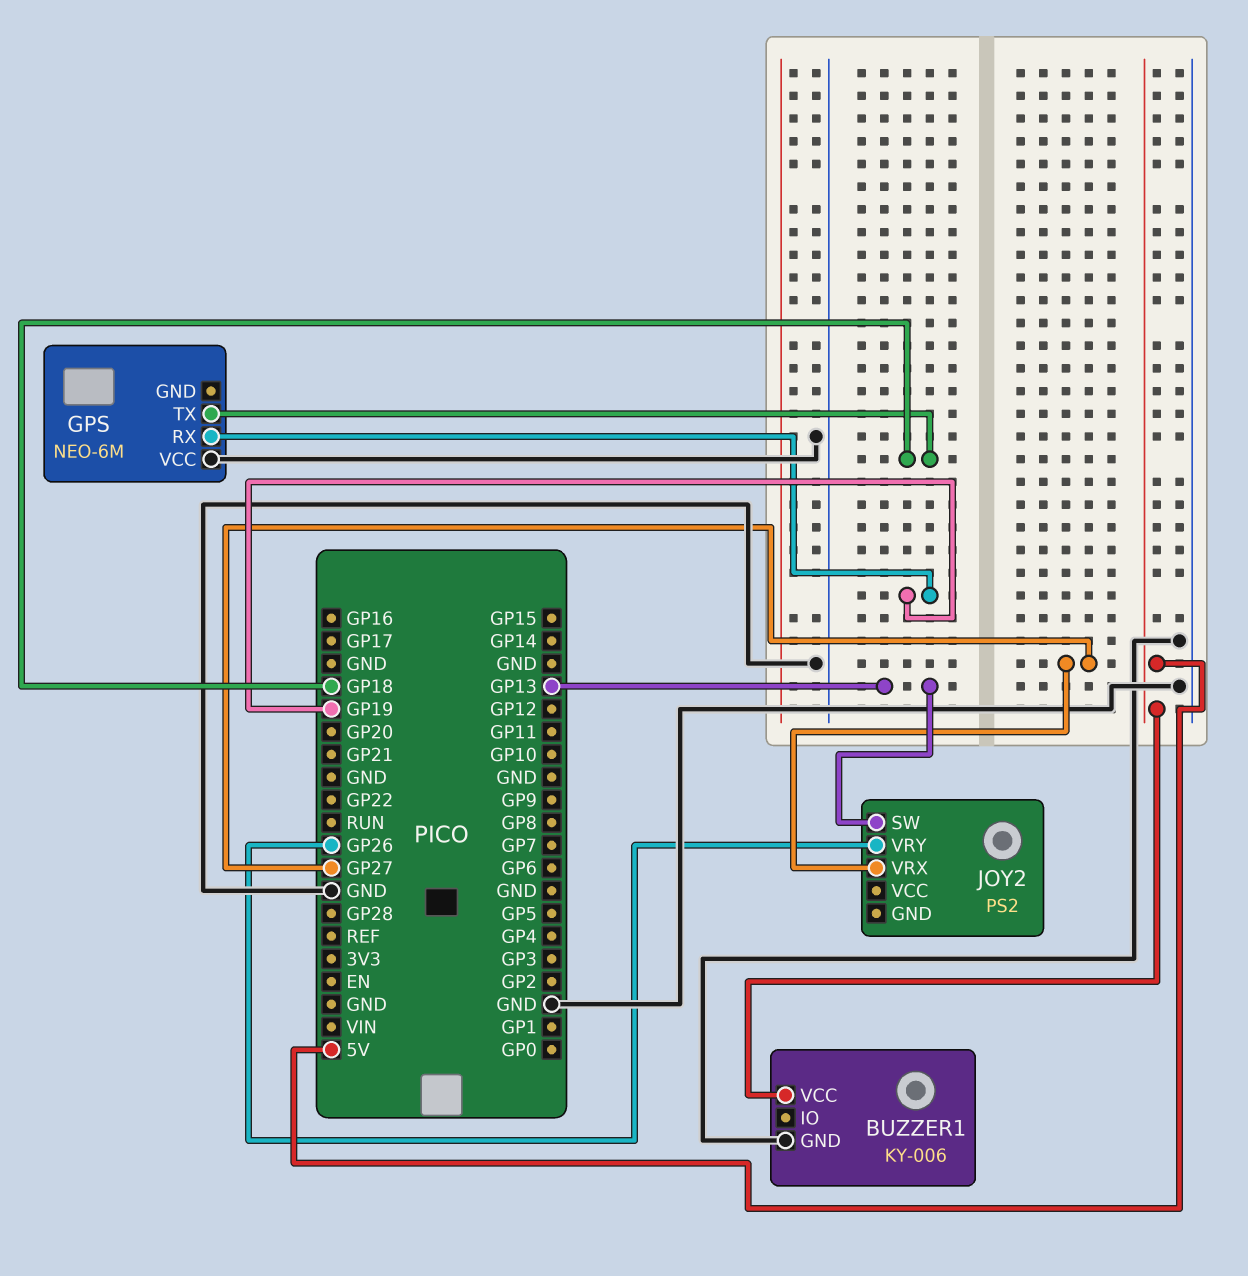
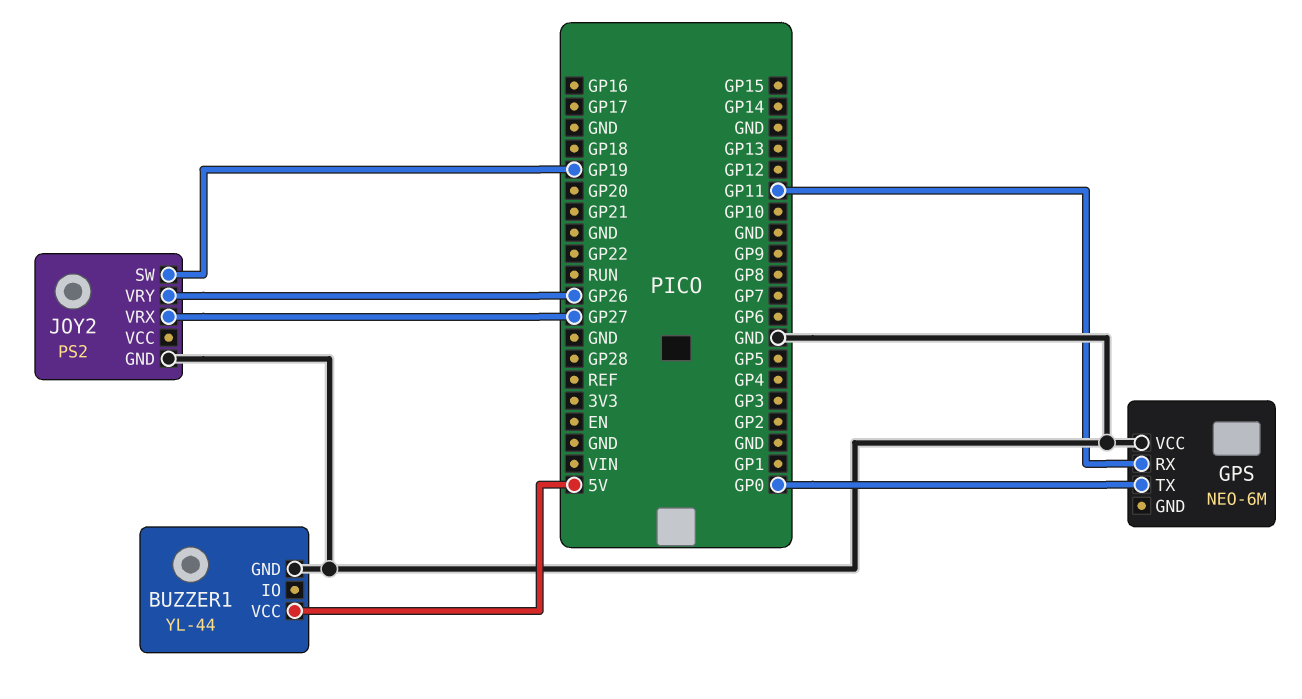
BUZZER1: KY-006 -> YL-44
GPS pin RX: GP19 -> GP11
GPS pin TX: GP18 -> GP0
JOY2 pin GND: none -> GND
JOY2 pin SW: GP13 -> GP19

